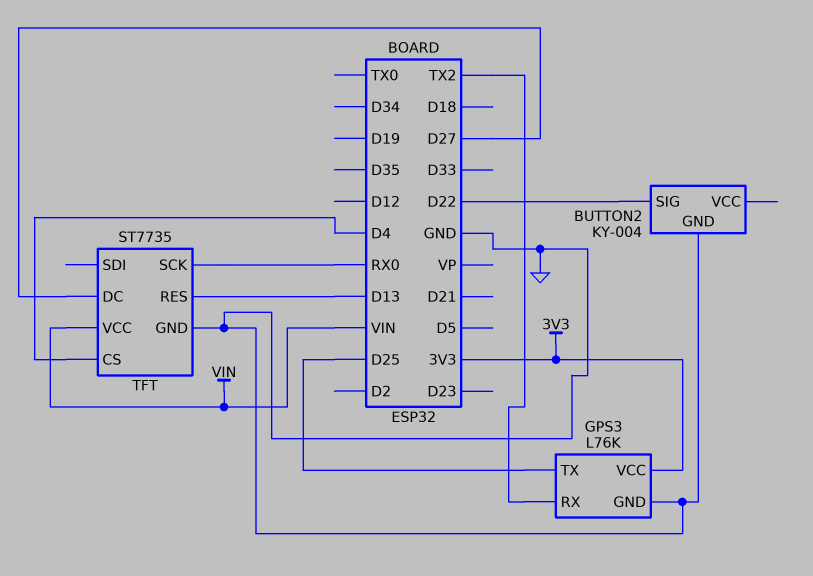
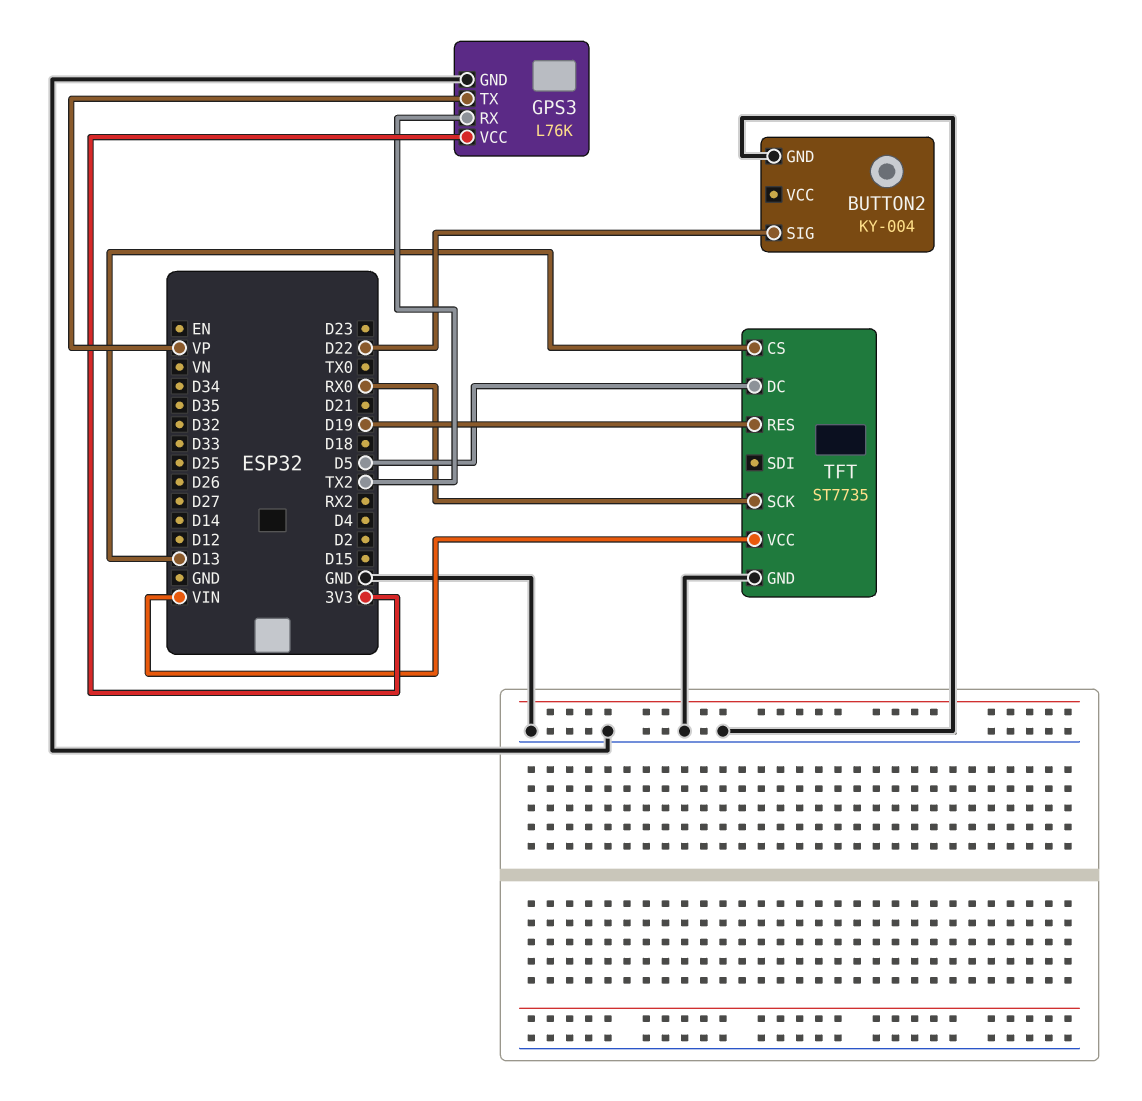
GPS3 pin TX: D25 -> VP
TFT pin CS: D4 -> D13
TFT pin DC: D27 -> D5
TFT pin RES: D13 -> D19

